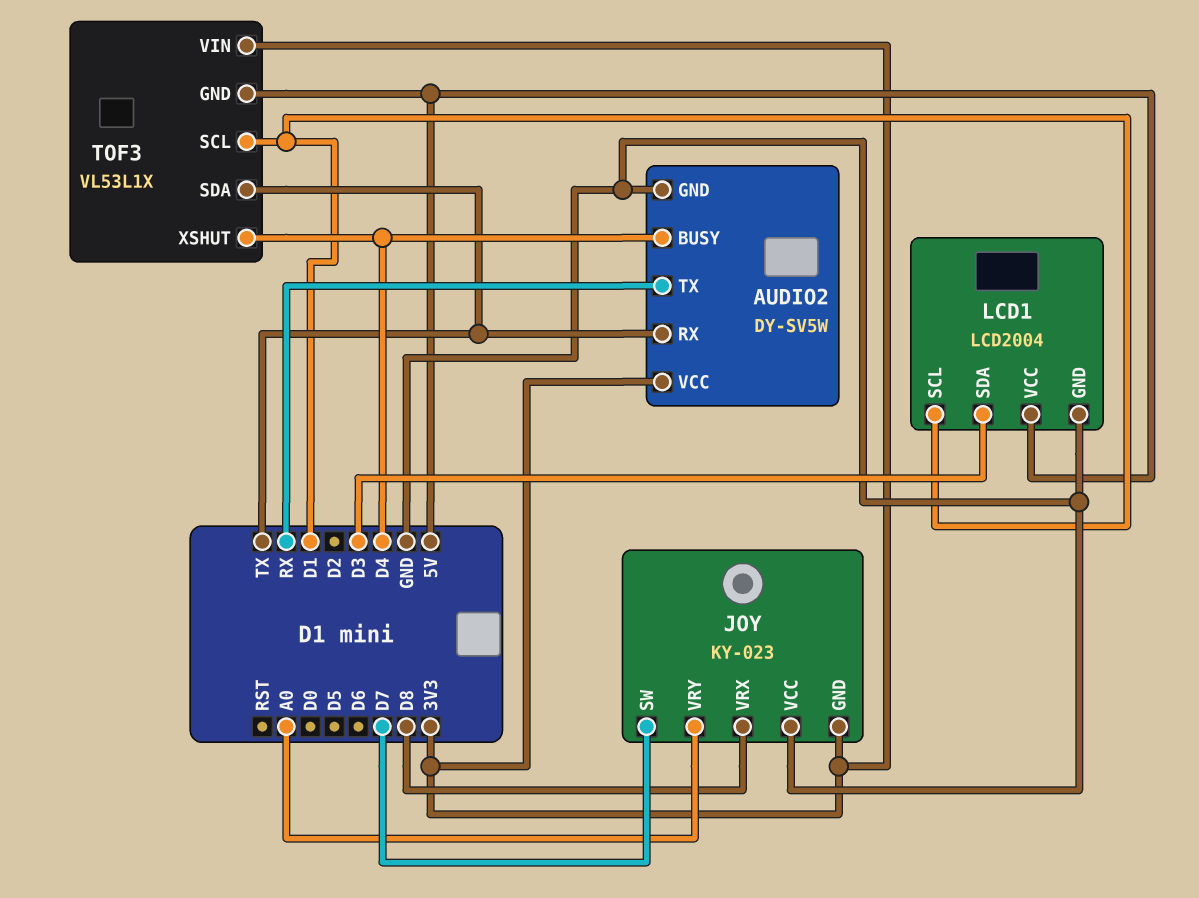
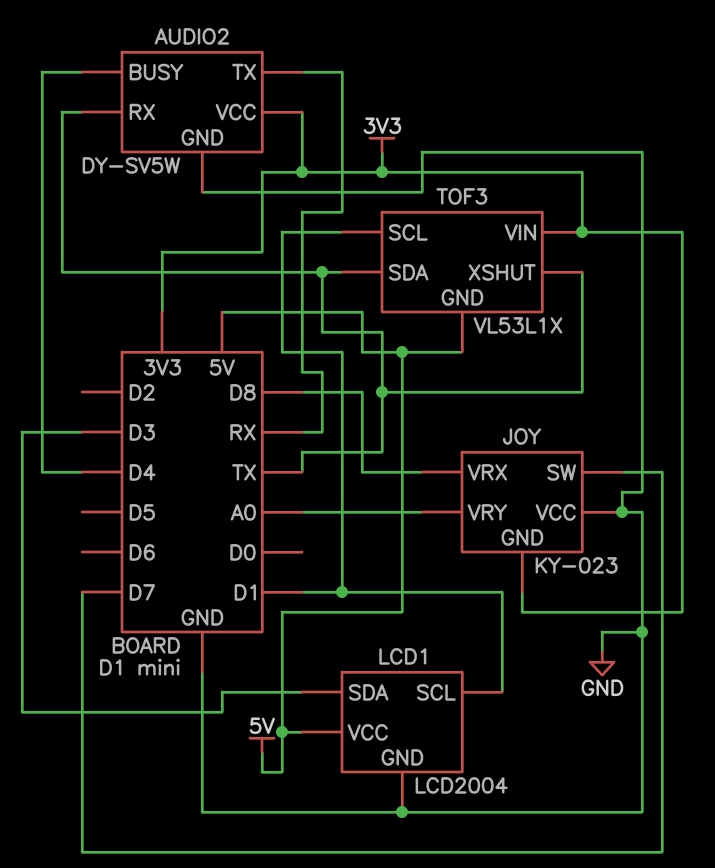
TOF3 pin XSHUT: D4 -> TX

